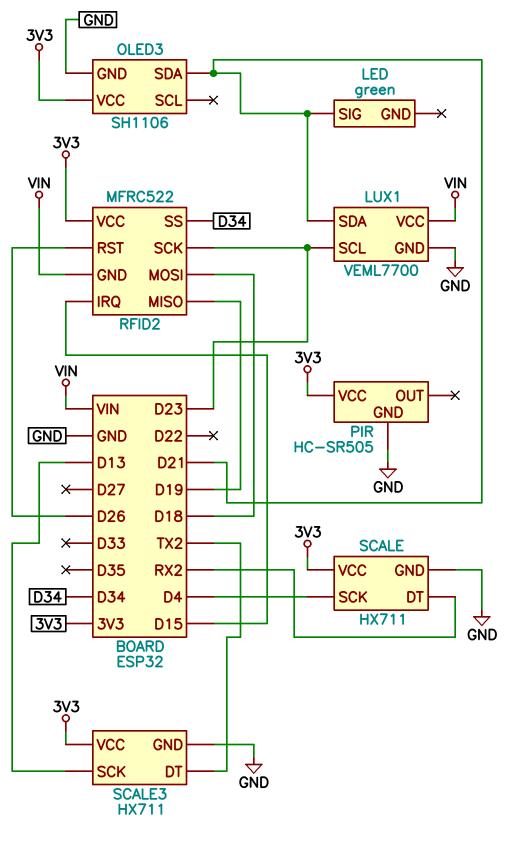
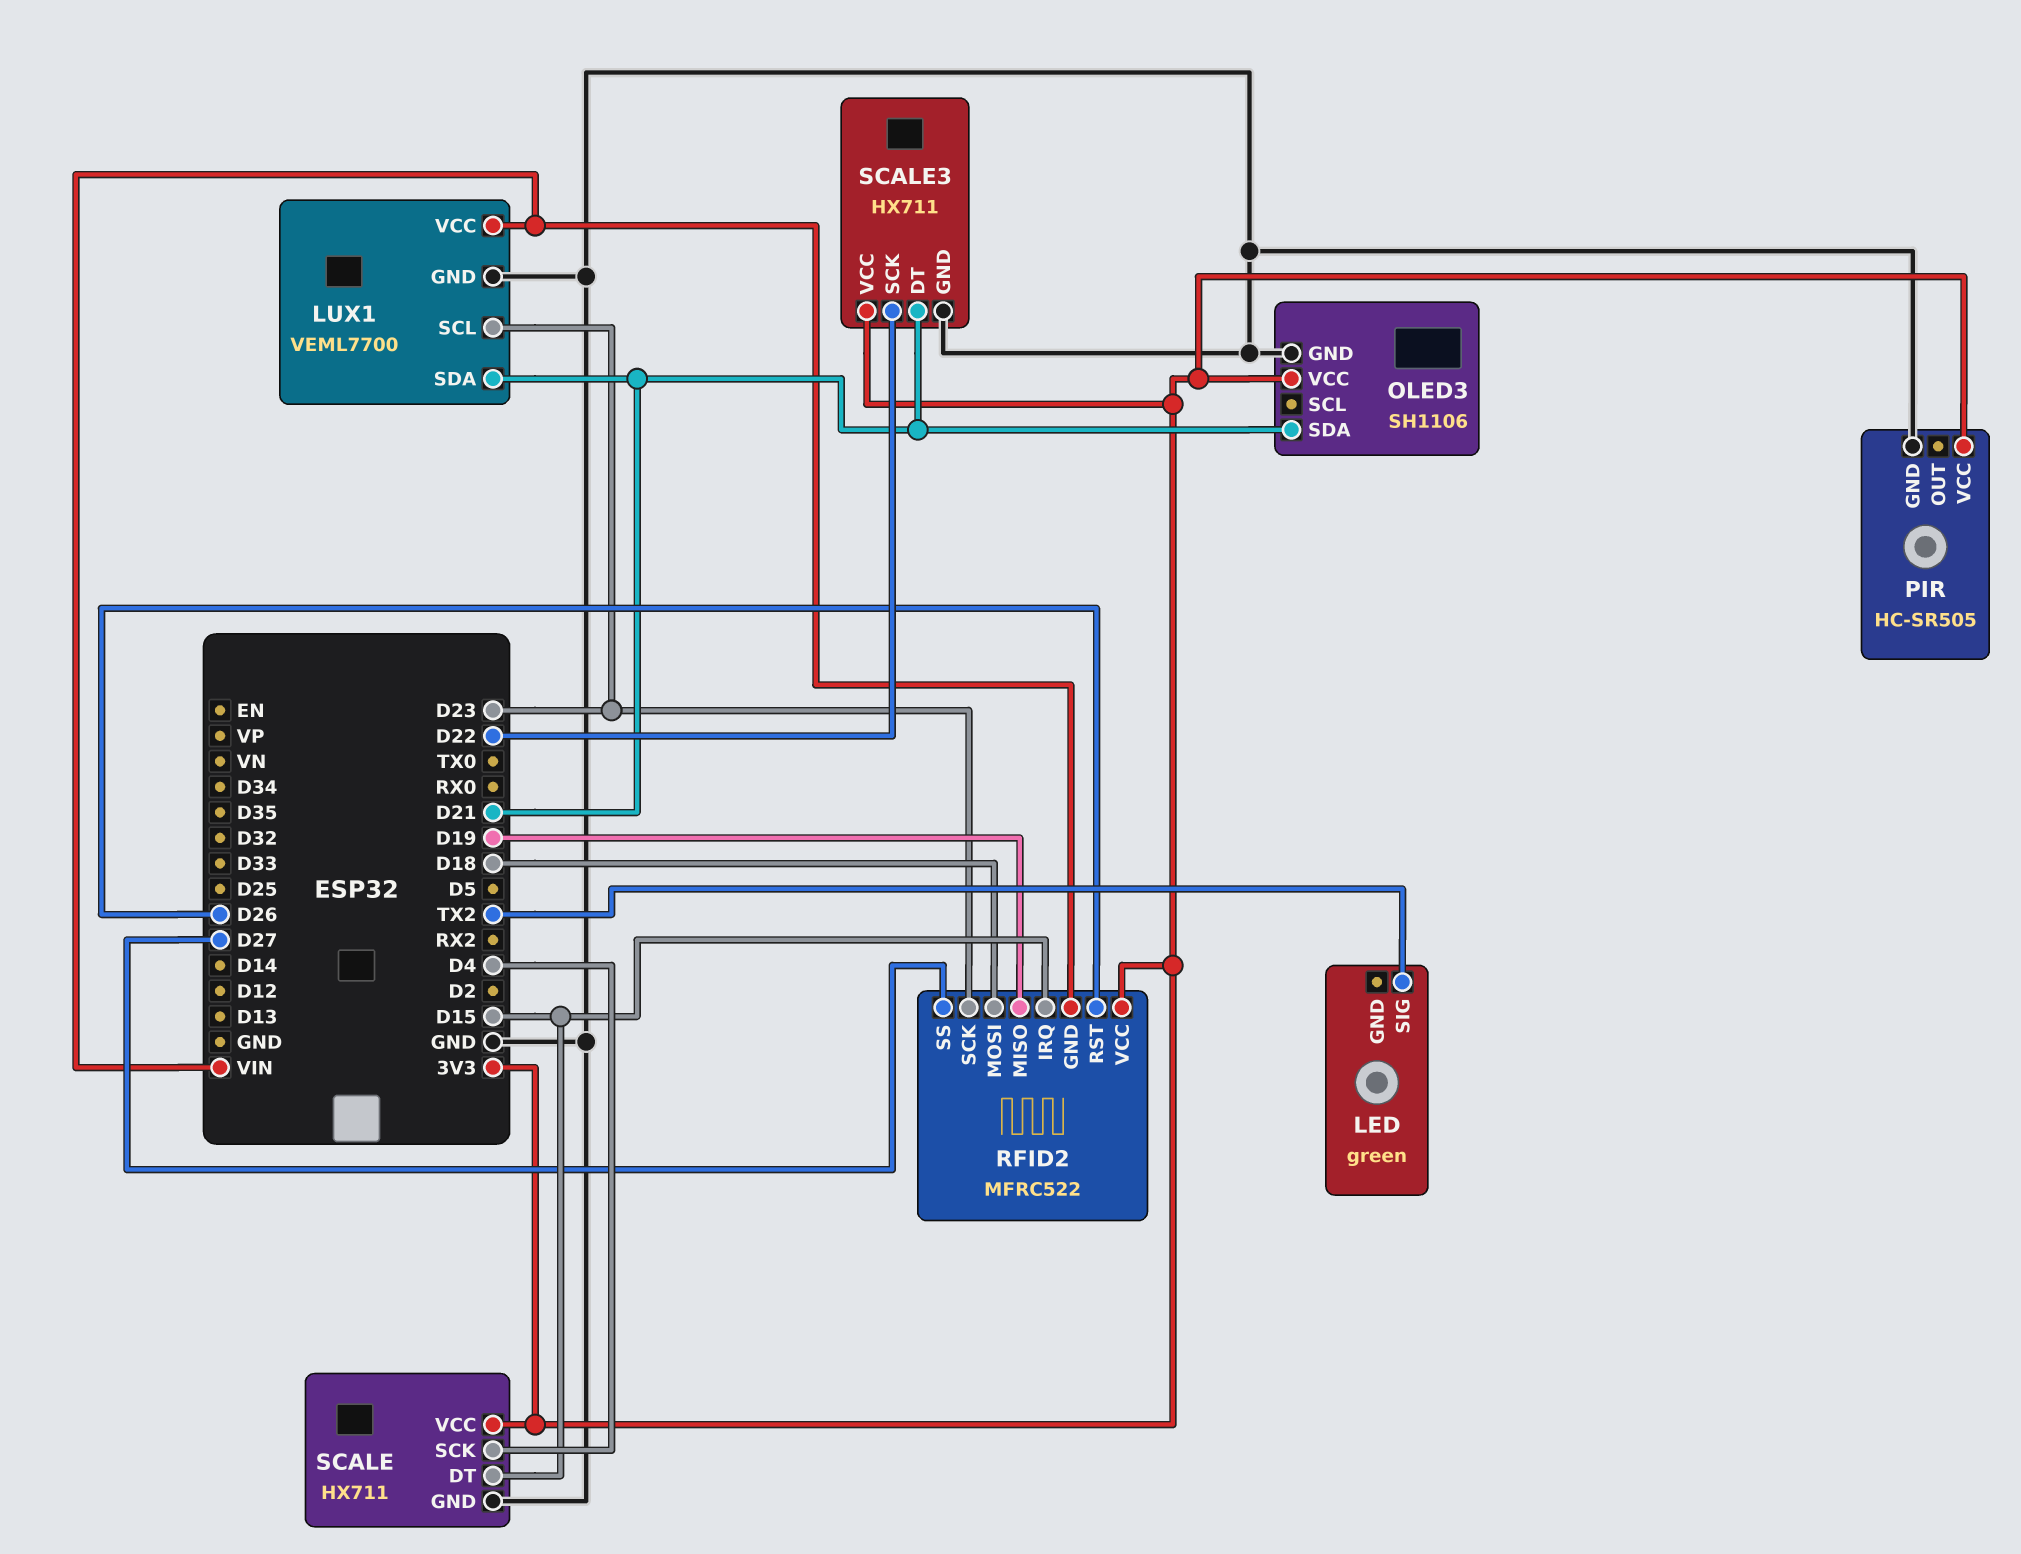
LED pin SIG: D21 -> TX2
RFID2 pin SS: D34 -> D27
SCALE pin DT: RX2 -> D15
SCALE3 pin DT: TX2 -> D21
SCALE3 pin SCK: D13 -> D22

